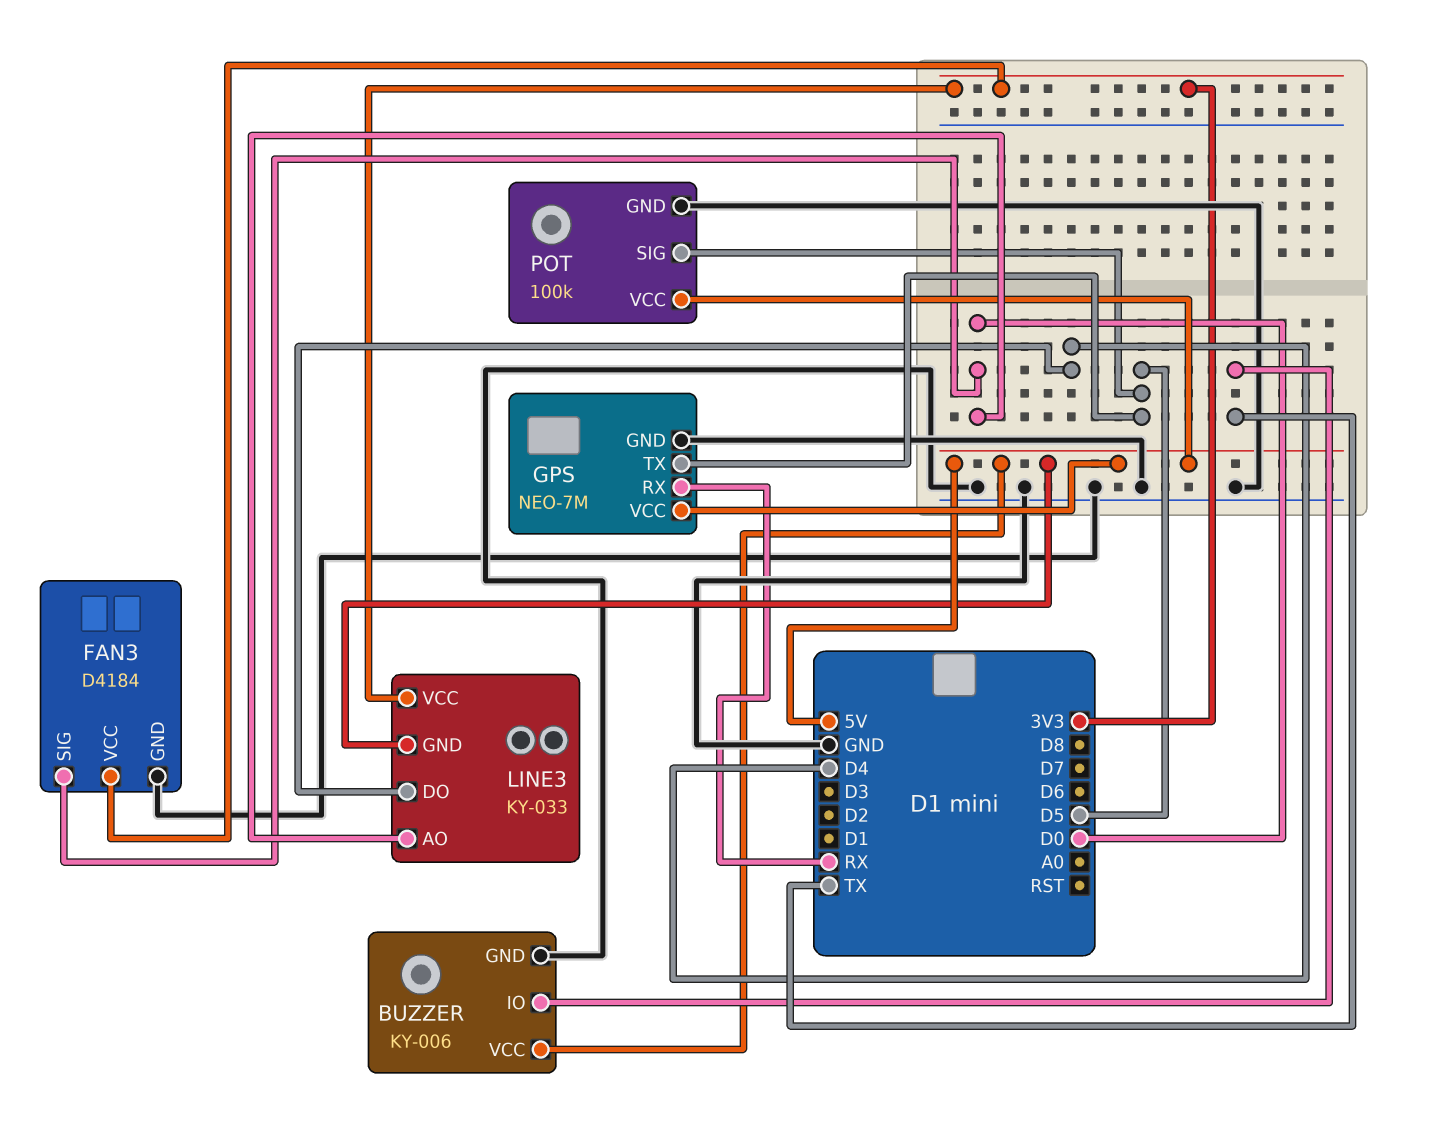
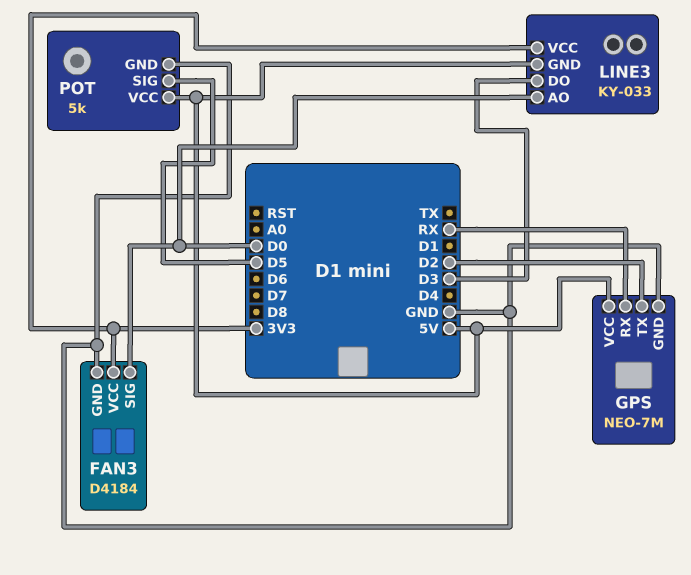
BUZZER: KY-006 -> none
BUZZER pin GND: GND -> none
BUZZER pin IO: TX -> none
BUZZER pin VCC: 5V -> none
GPS pin TX: D5 -> D2
LINE3 pin DO: D4 -> D3
POT: 100k -> 5k

